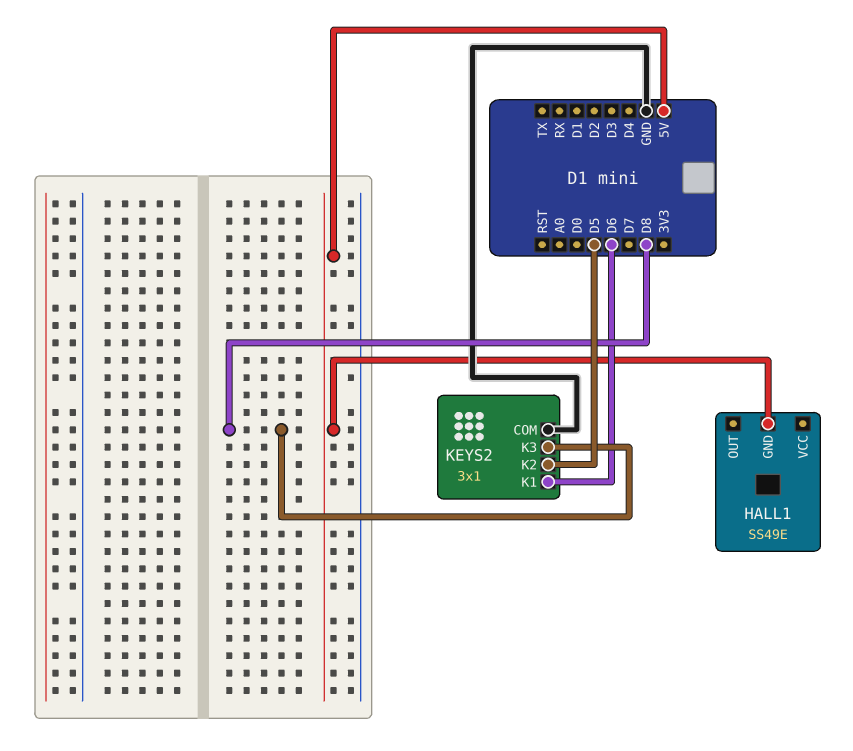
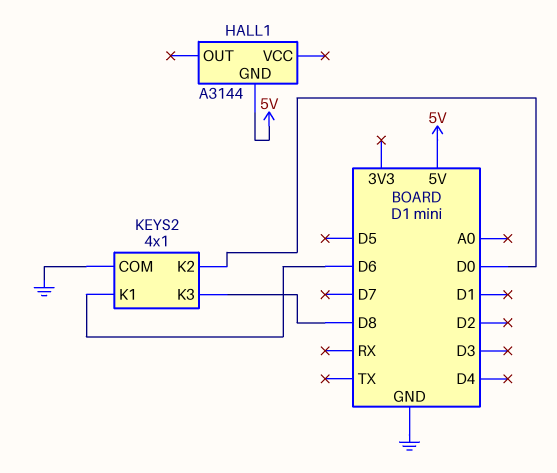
HALL1: SS49E -> A3144
KEYS2: 3x1 -> 4x1
KEYS2 pin K2: D5 -> D0

